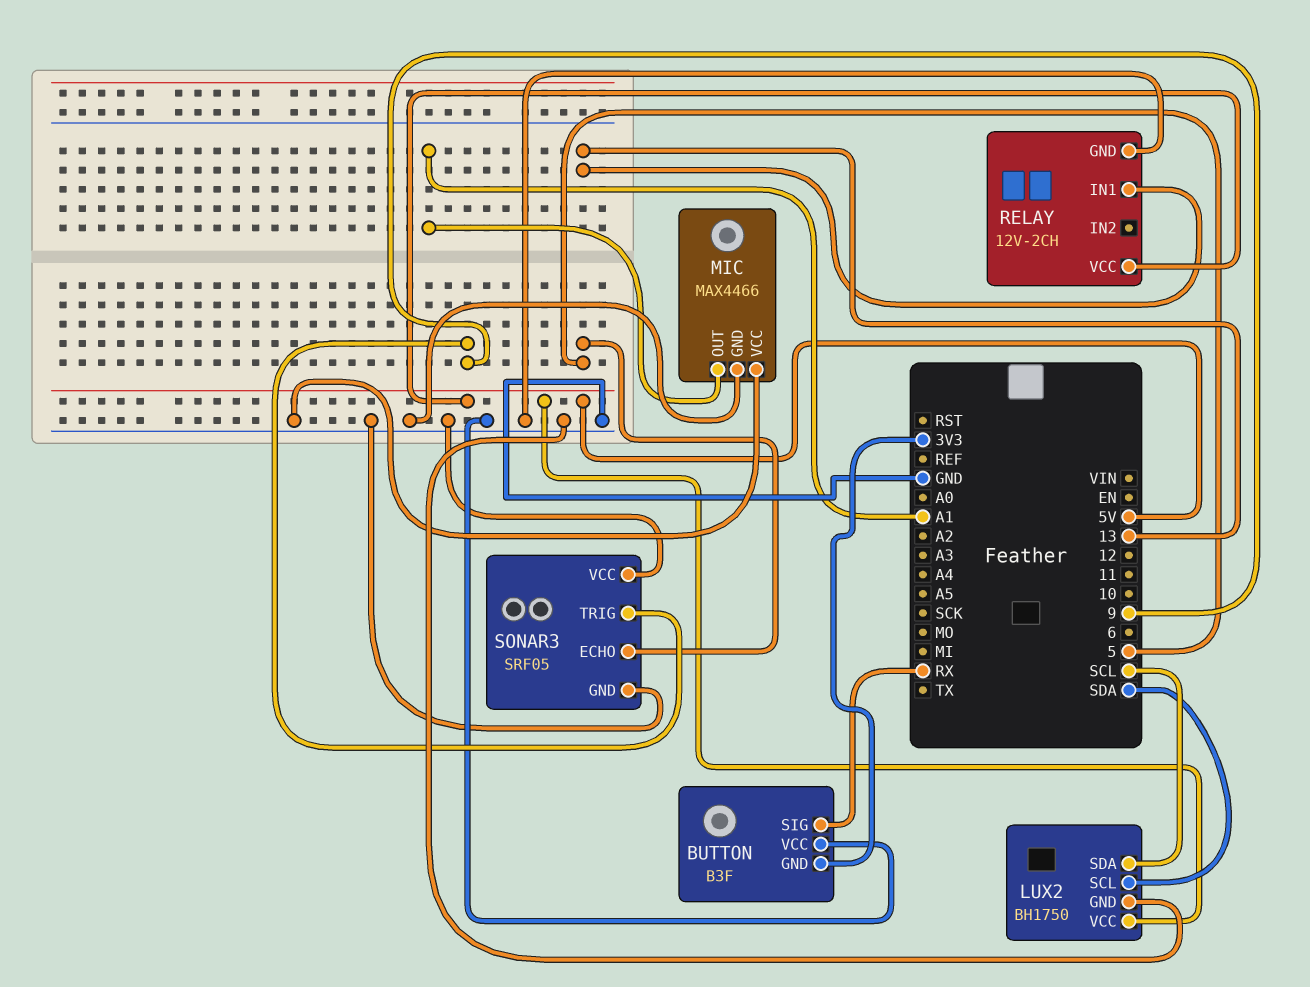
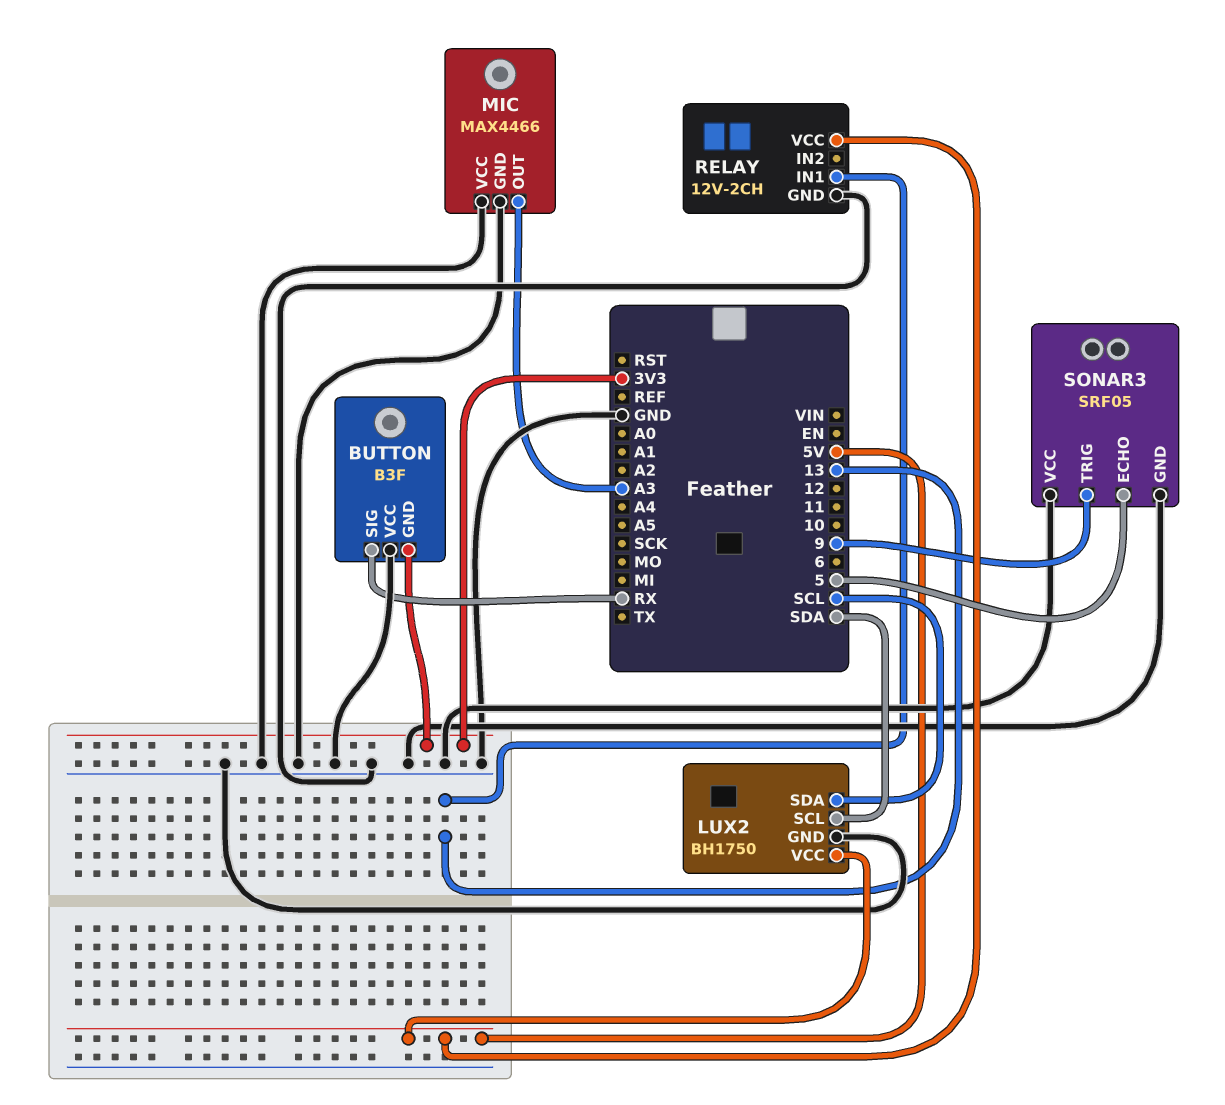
MIC pin OUT: A1 -> A3

